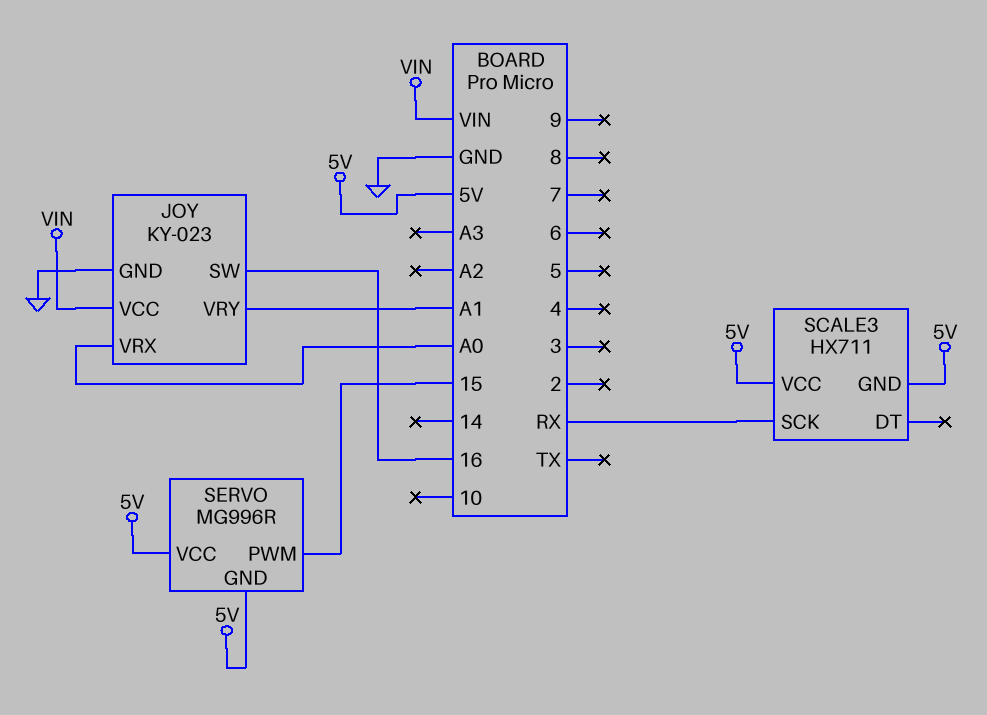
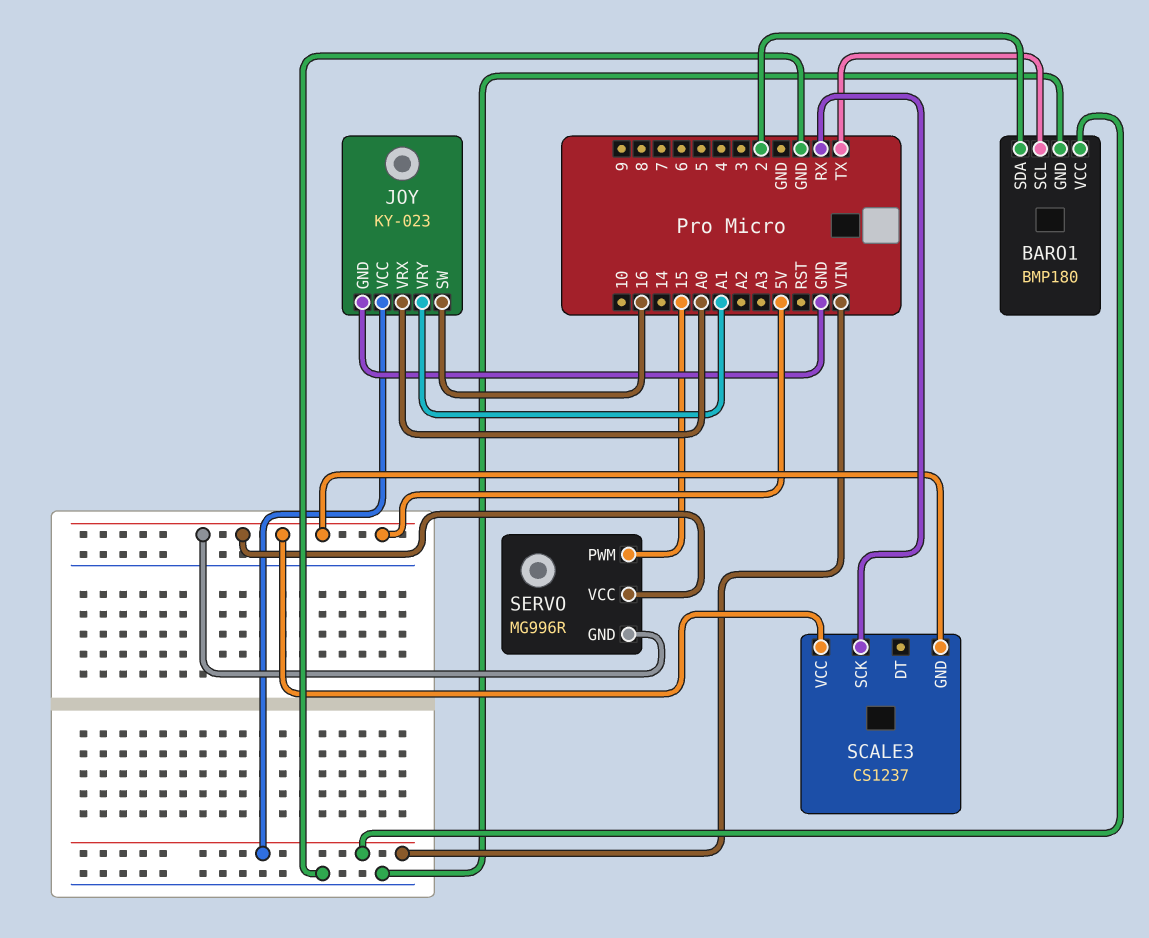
BARO1: none -> BMP180
BARO1 pin GND: none -> GND
BARO1 pin SCL: none -> TX
BARO1 pin SDA: none -> 2
BARO1 pin VCC: none -> VIN
SCALE3: HX711 -> CS1237

